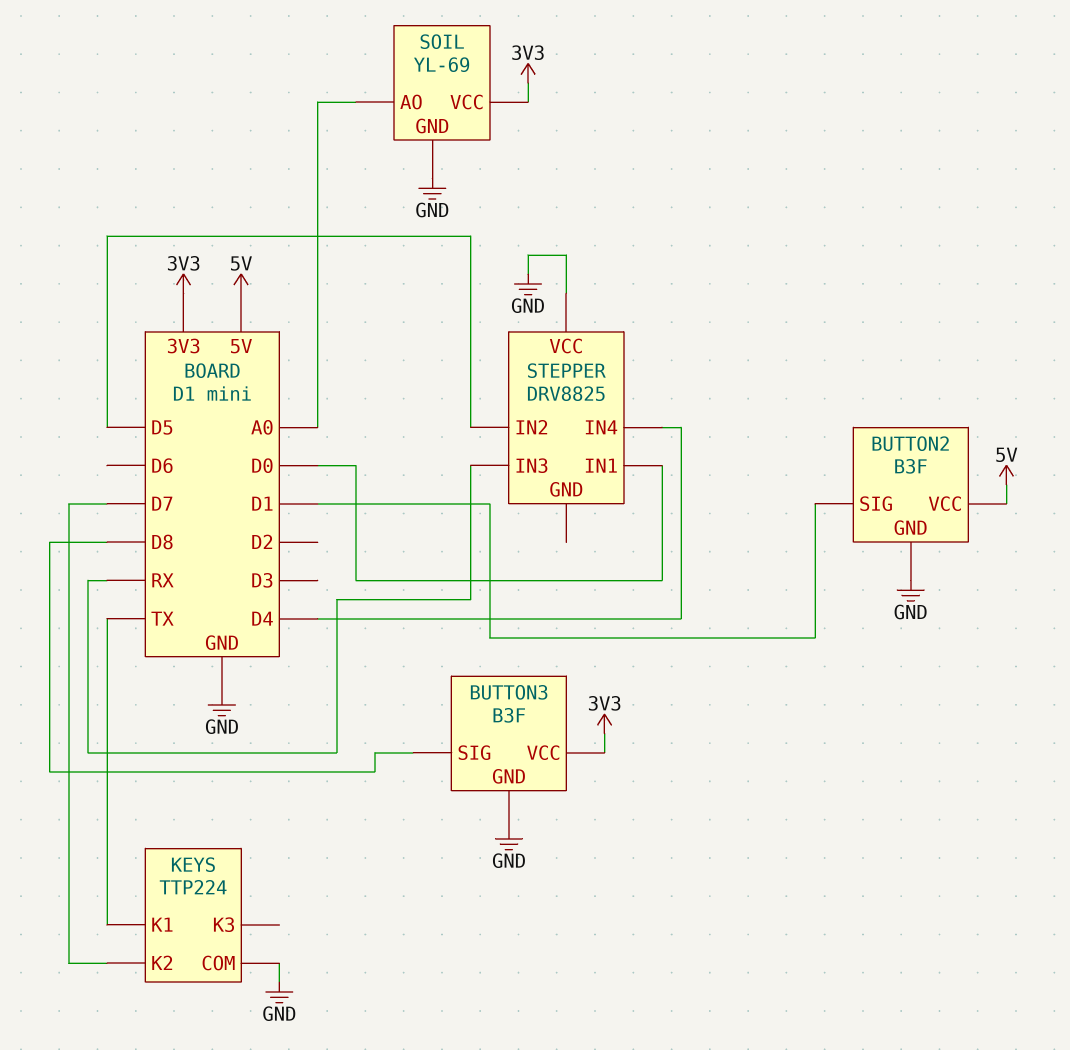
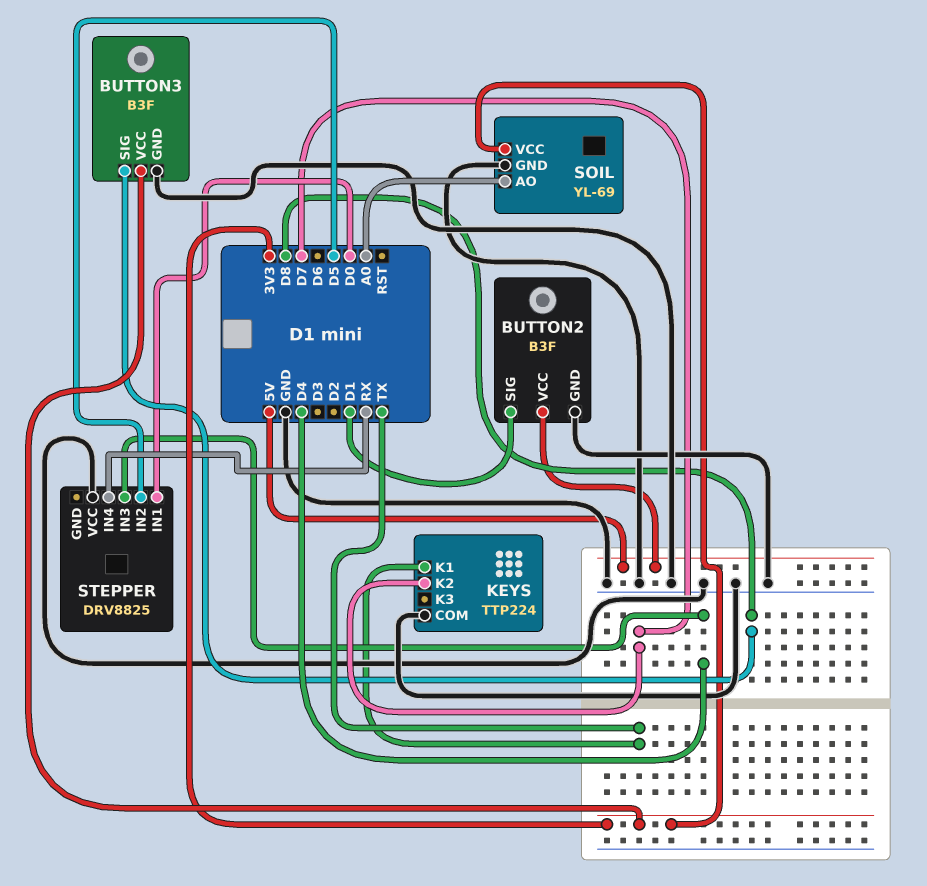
STEPPER pin IN3: RX -> D4
STEPPER pin IN4: D4 -> RX

